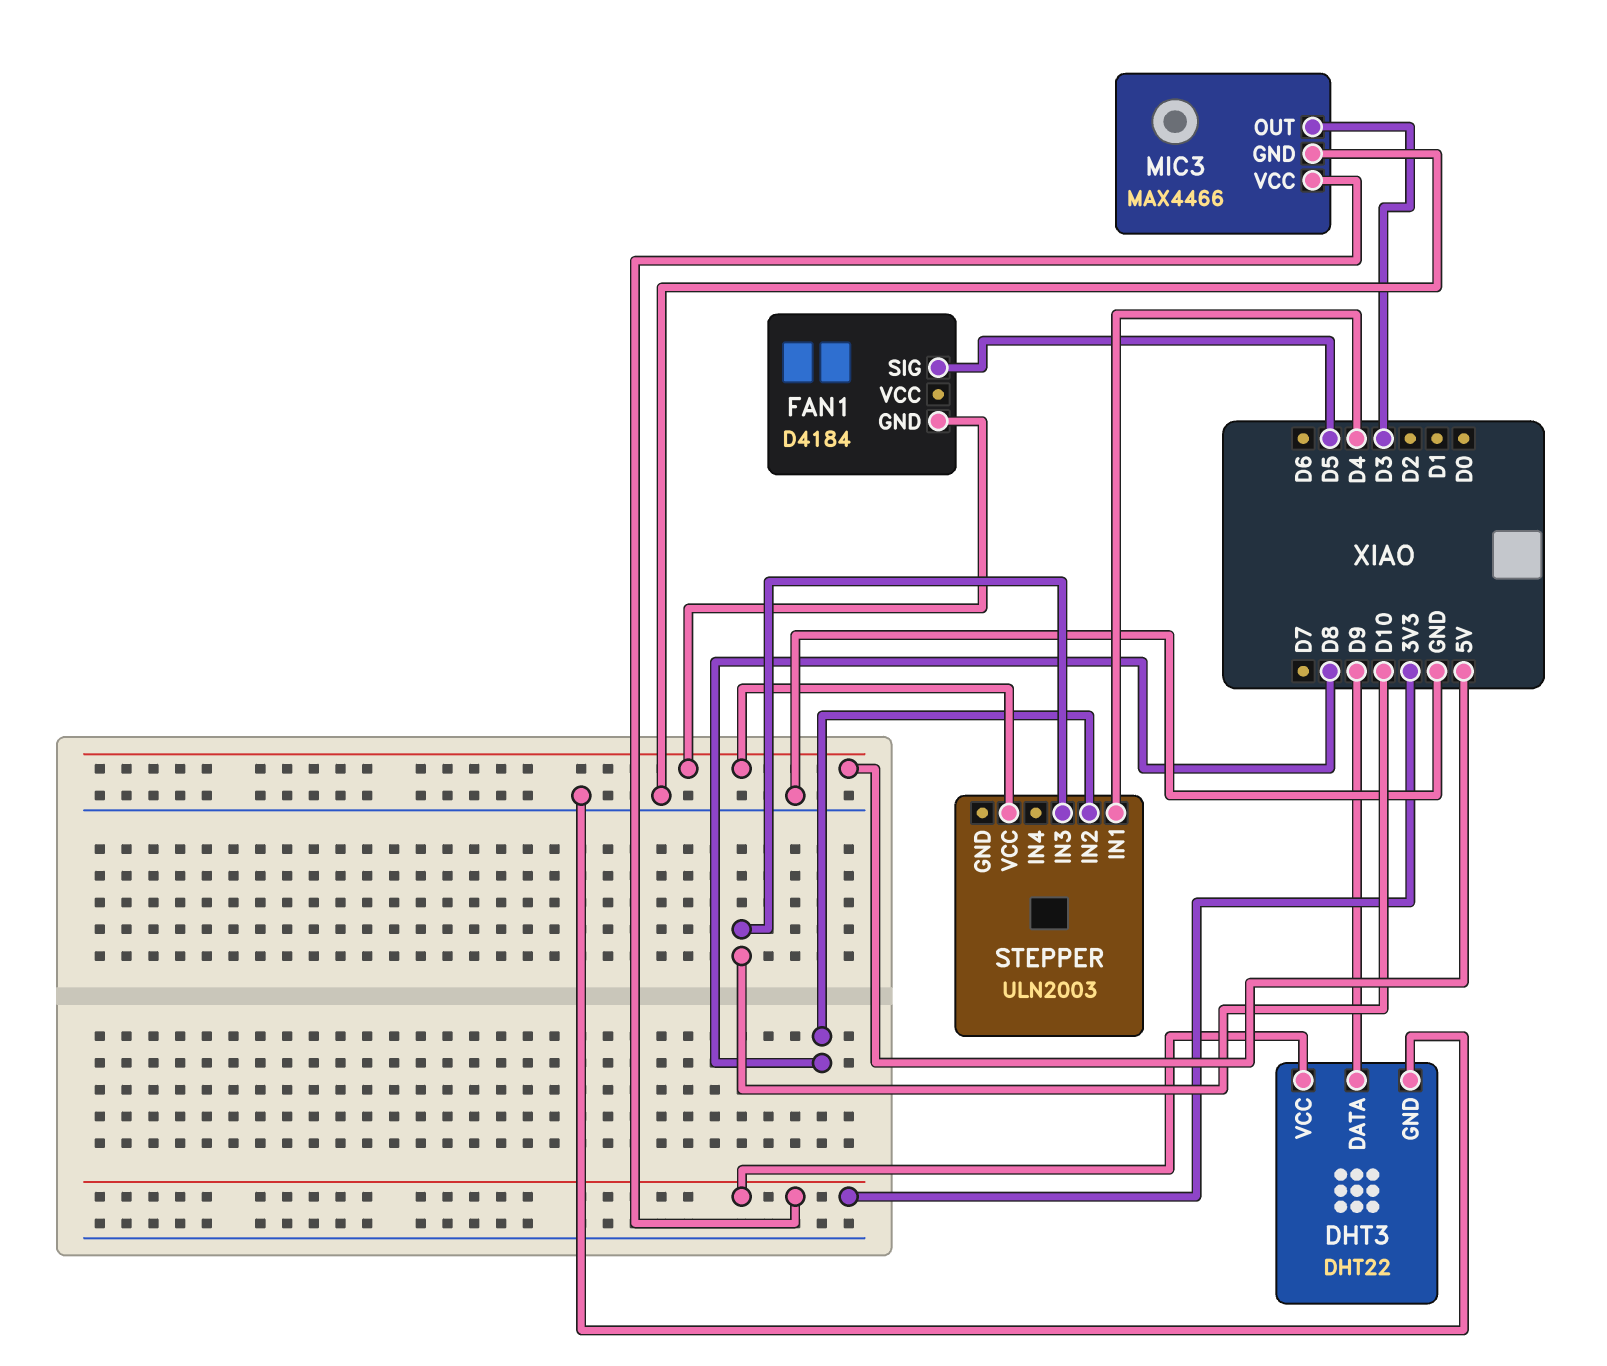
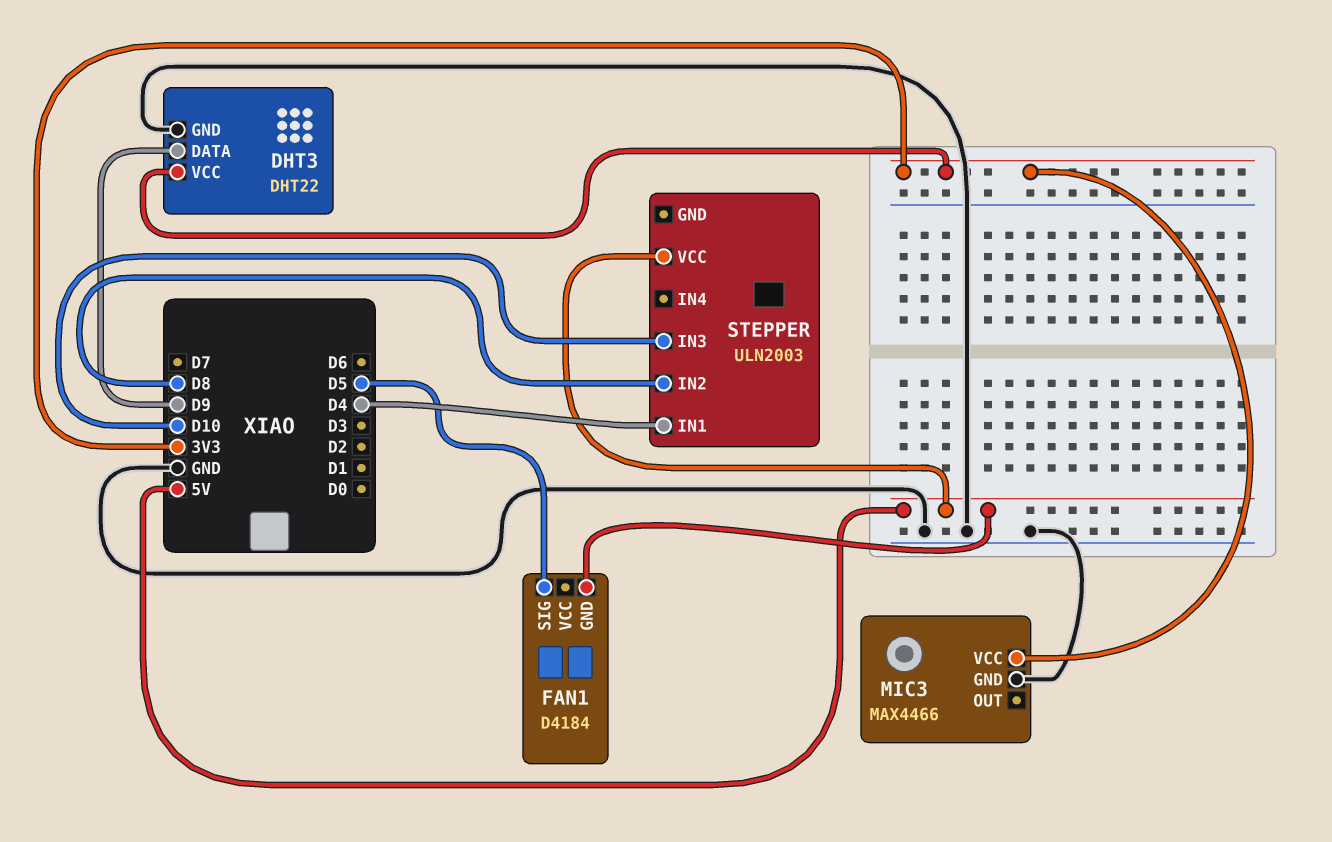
MIC3 pin OUT: D3 -> none

